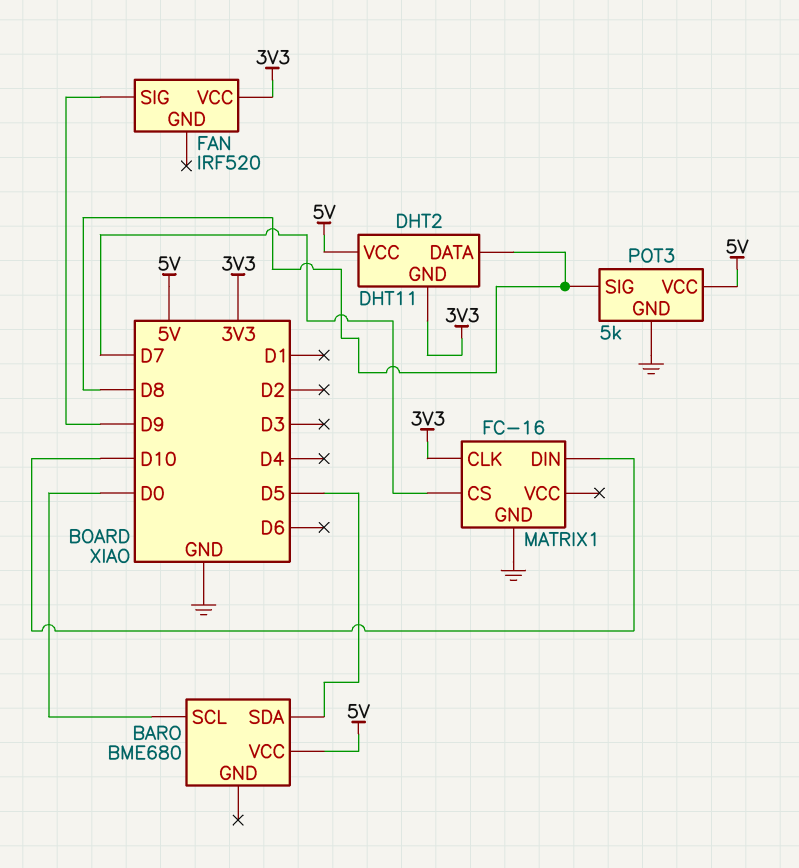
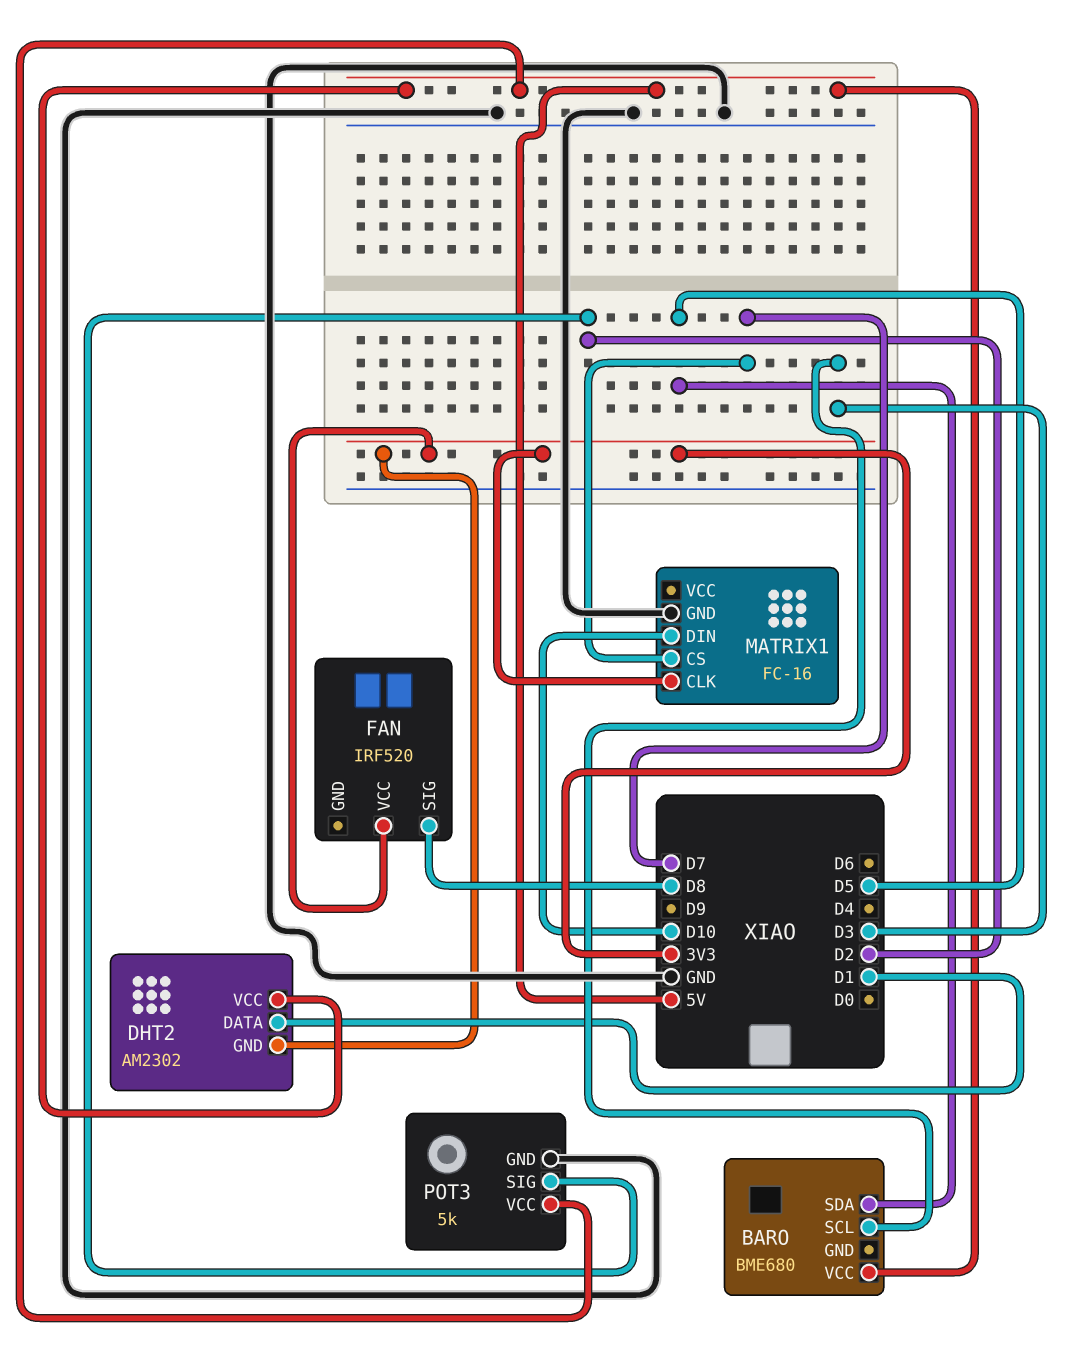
BARO pin SCL: D0 -> D3
DHT2: DHT11 -> AM2302
DHT2 pin DATA: D8 -> D1
FAN pin SIG: D9 -> D8
POT3 pin SIG: D8 -> D2

